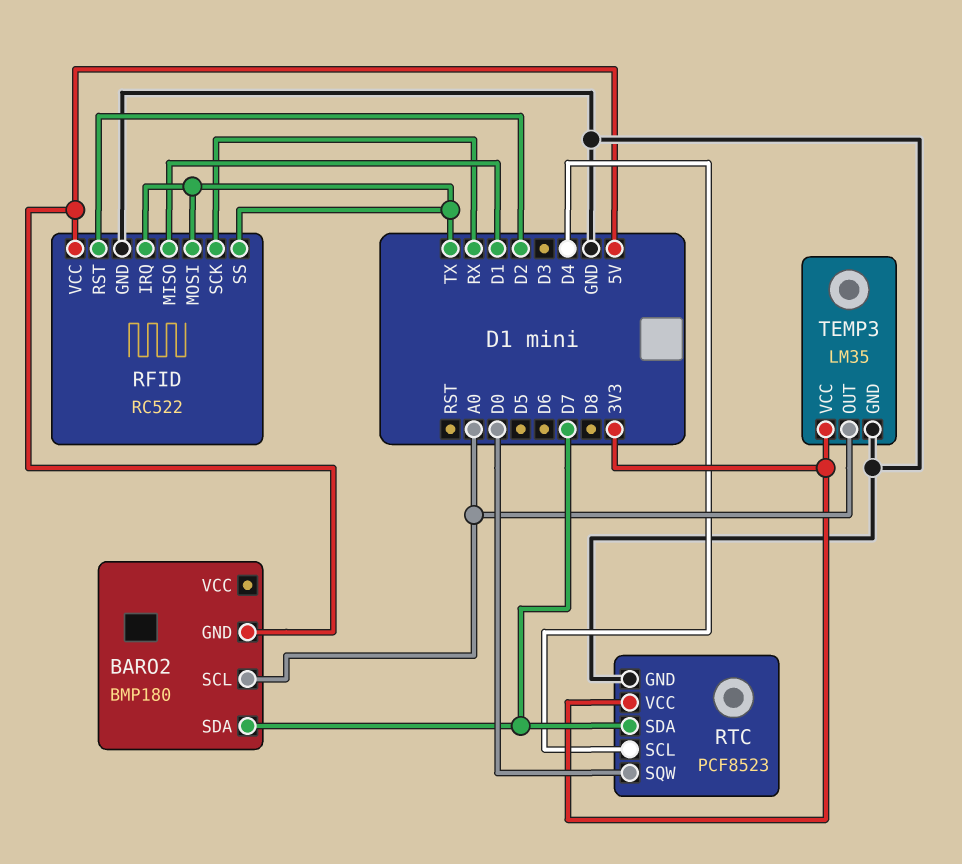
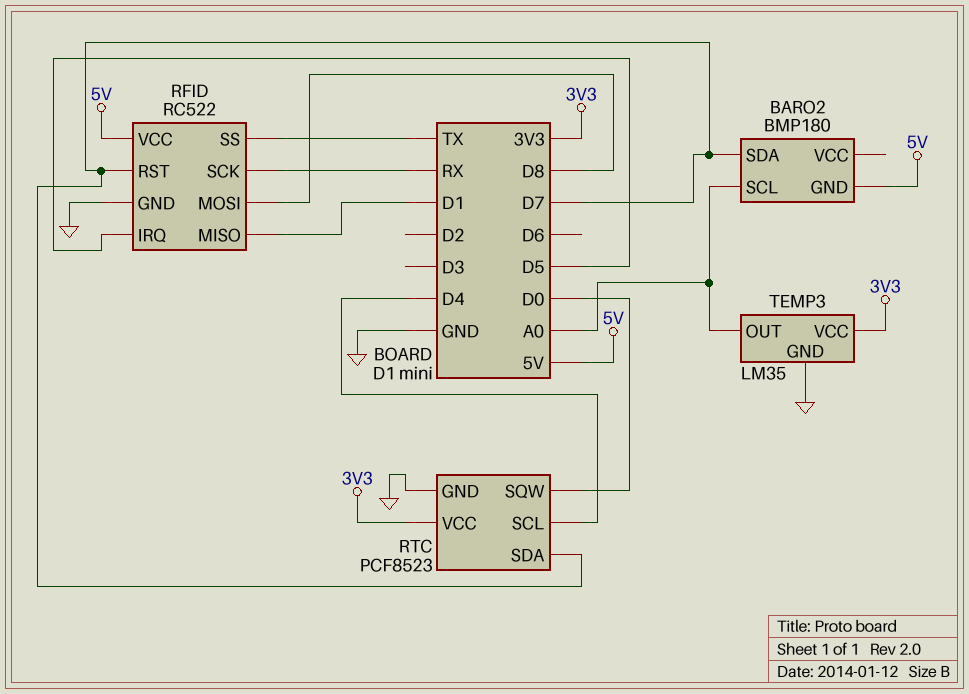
RFID pin IRQ: TX -> D5
RFID pin MOSI: TX -> D8
RFID pin RST: D2 -> D7

